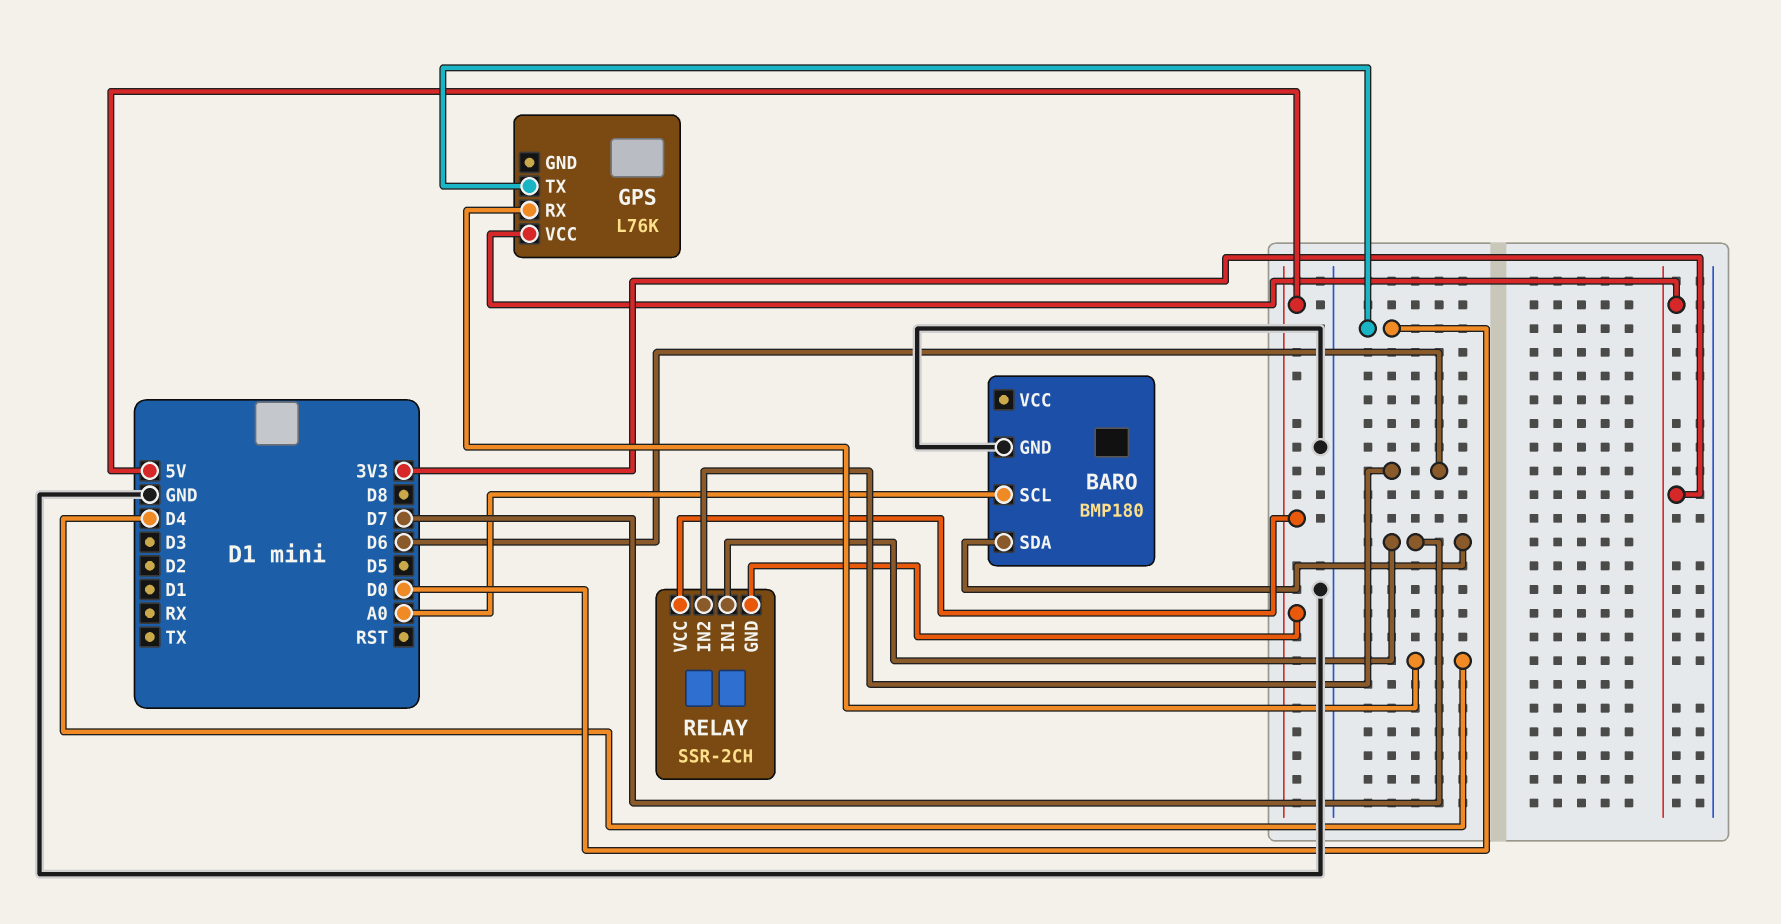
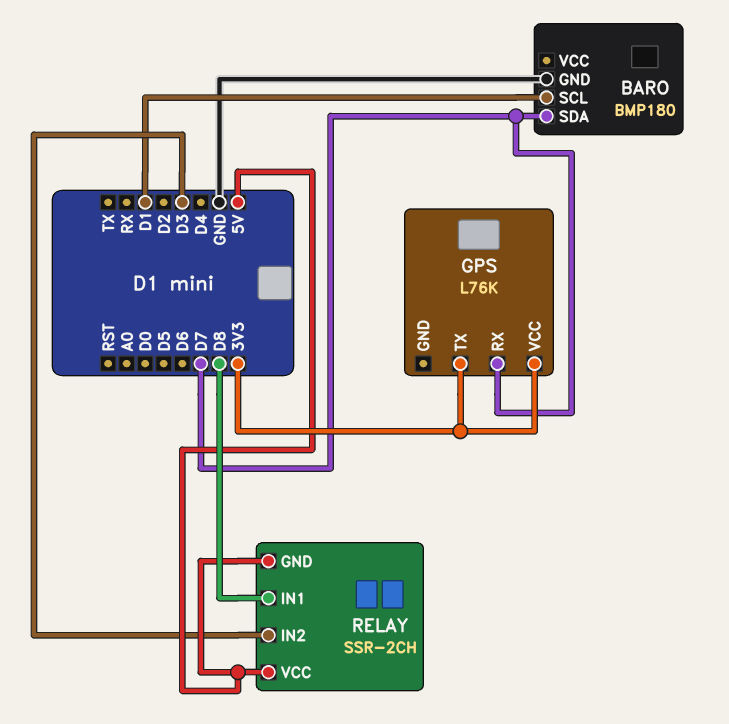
BARO pin SCL: A0 -> D1
GPS pin RX: D4 -> D7
GPS pin TX: D0 -> 3V3
RELAY pin IN1: D7 -> D8
RELAY pin IN2: D6 -> D3

